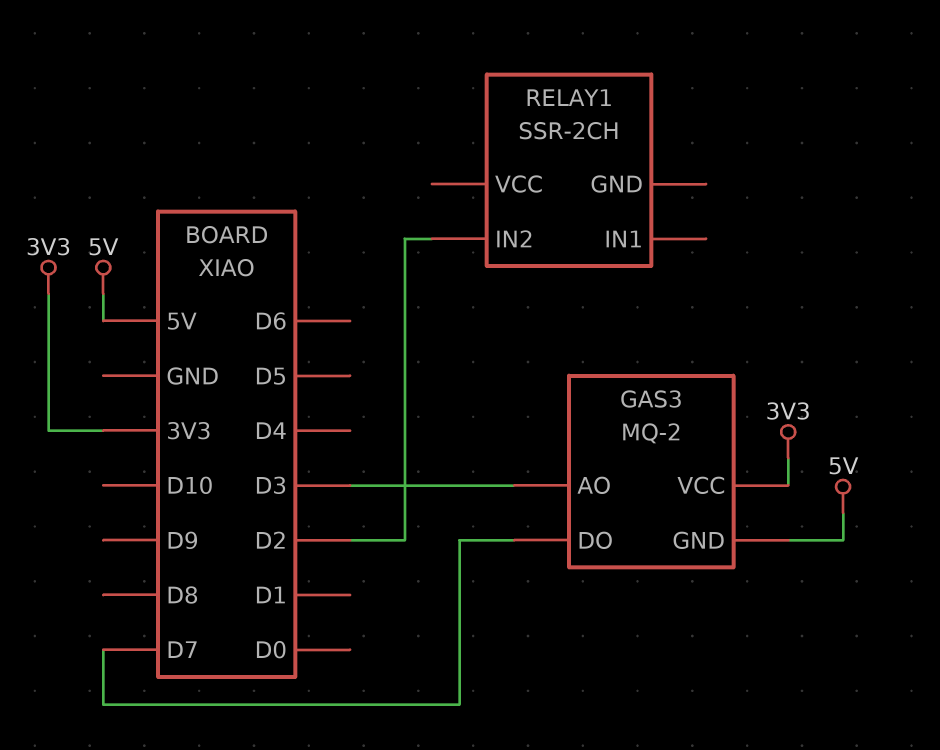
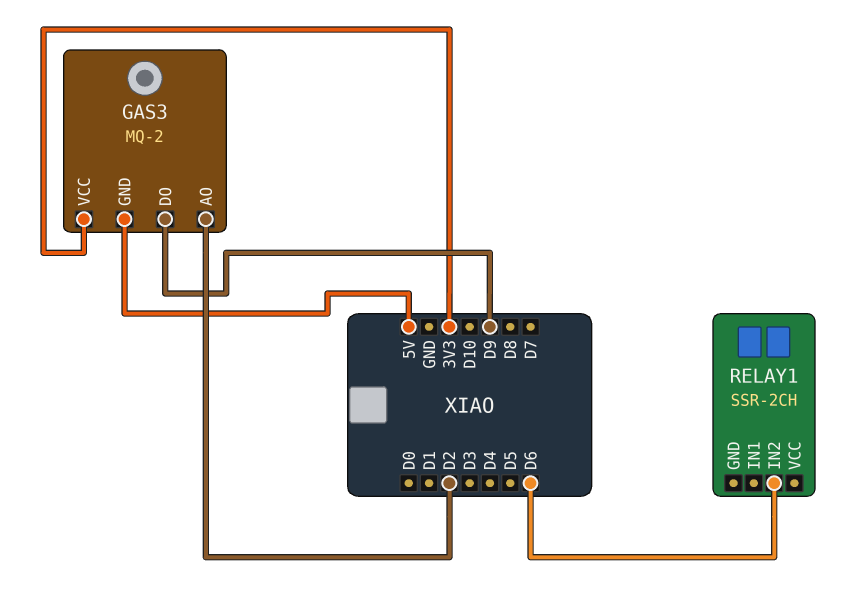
GAS3 pin AO: D3 -> D2
GAS3 pin DO: D7 -> D9
RELAY1 pin IN2: D2 -> D6

